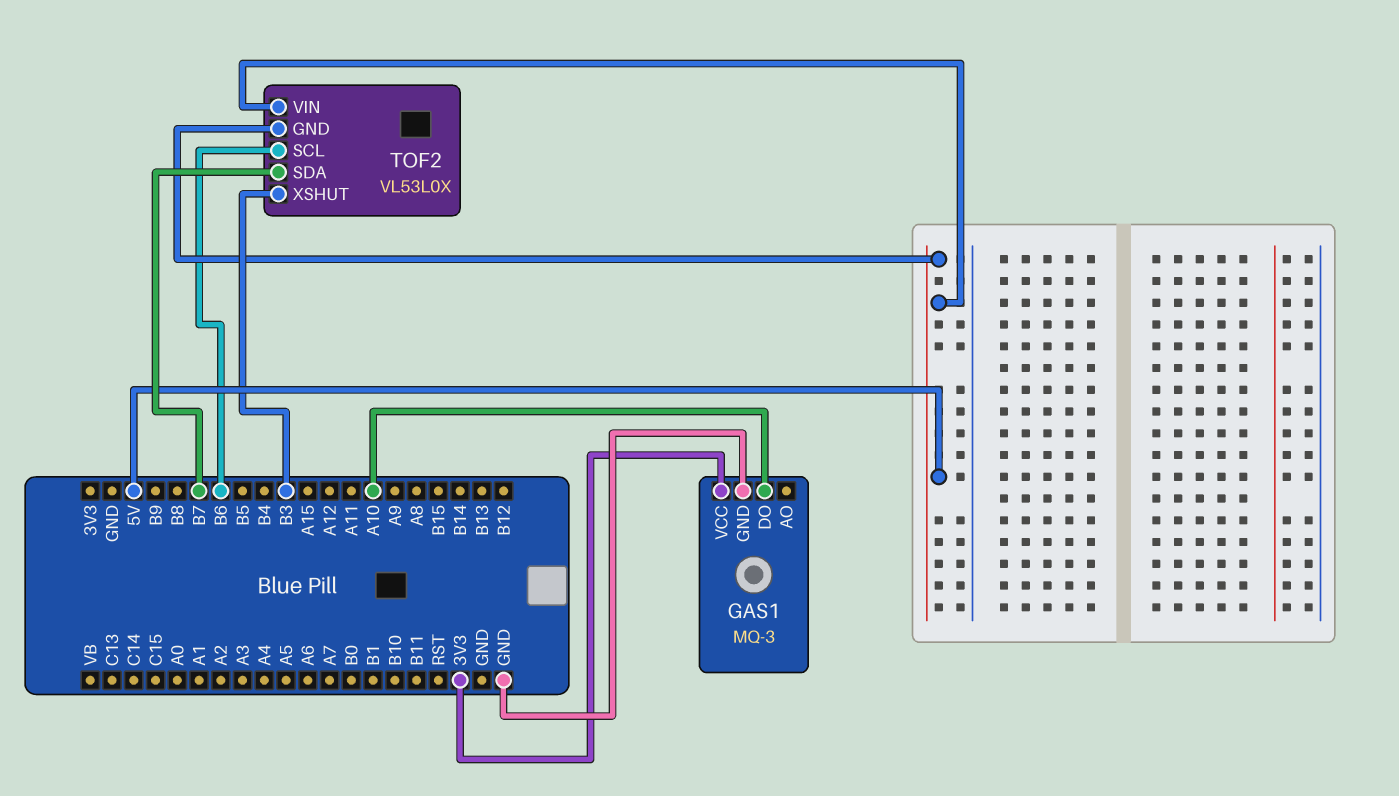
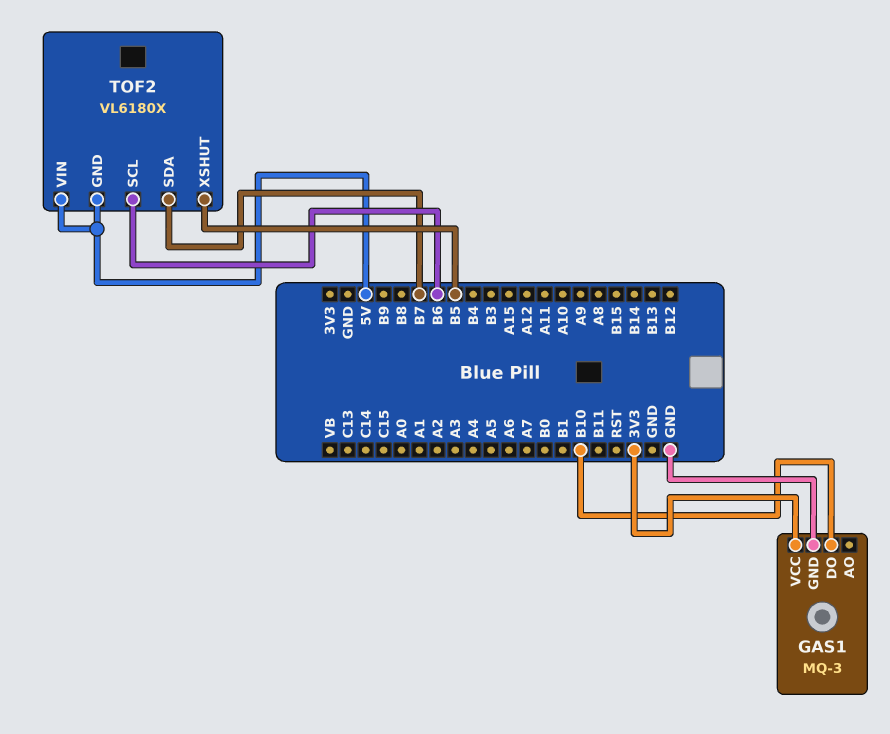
GAS1 pin DO: A10 -> B10
TOF2: VL53L0X -> VL6180X
TOF2 pin XSHUT: B3 -> B5

